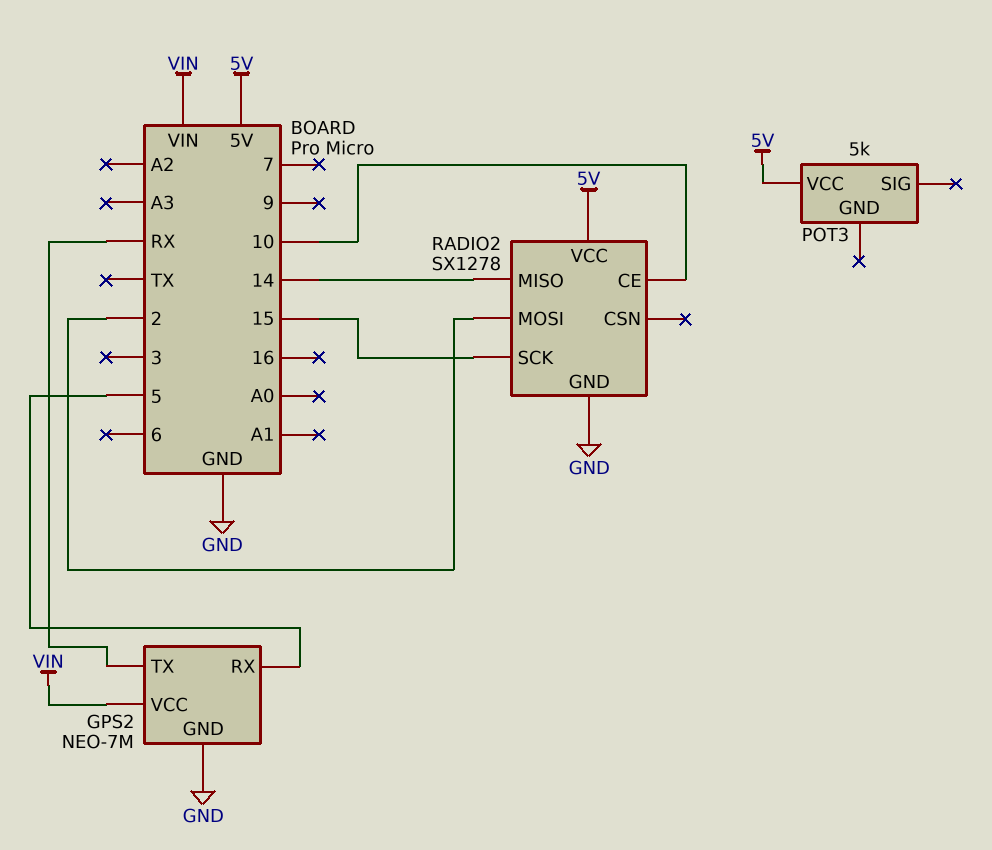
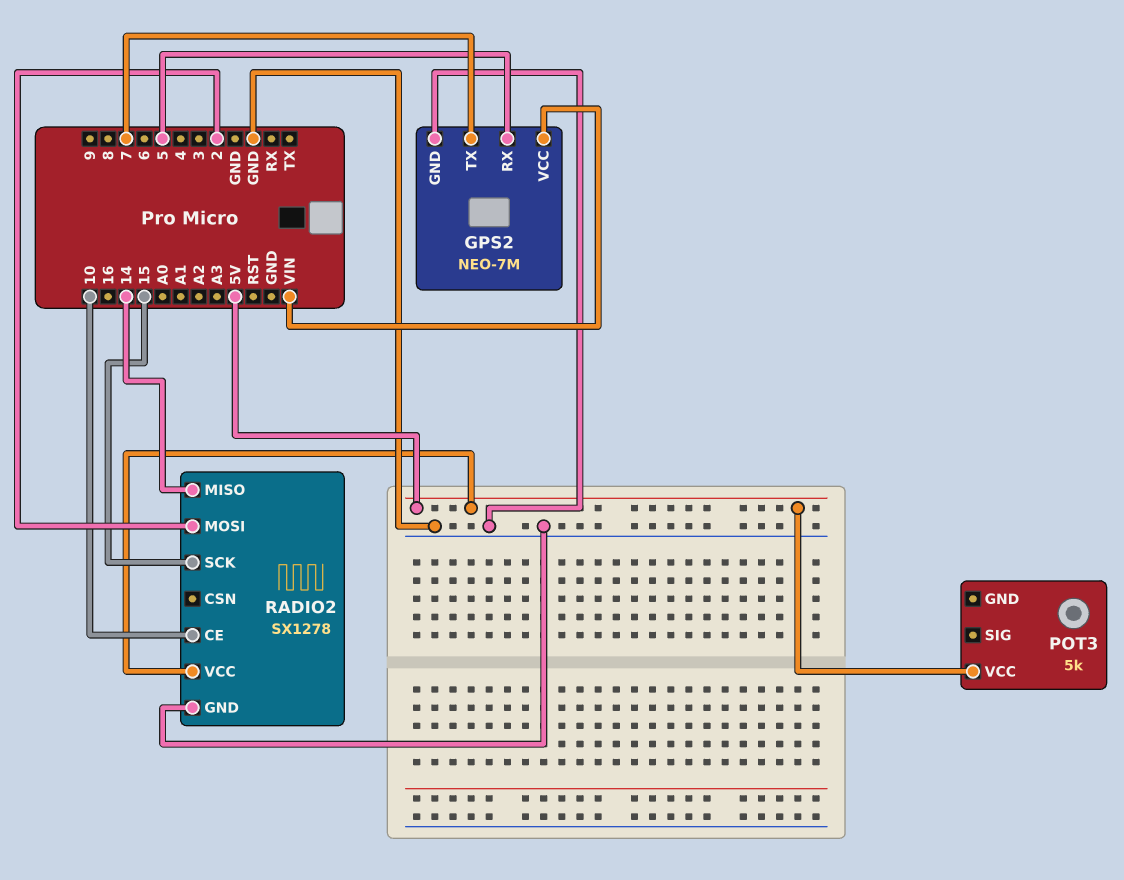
GPS2 pin TX: RX -> 7

